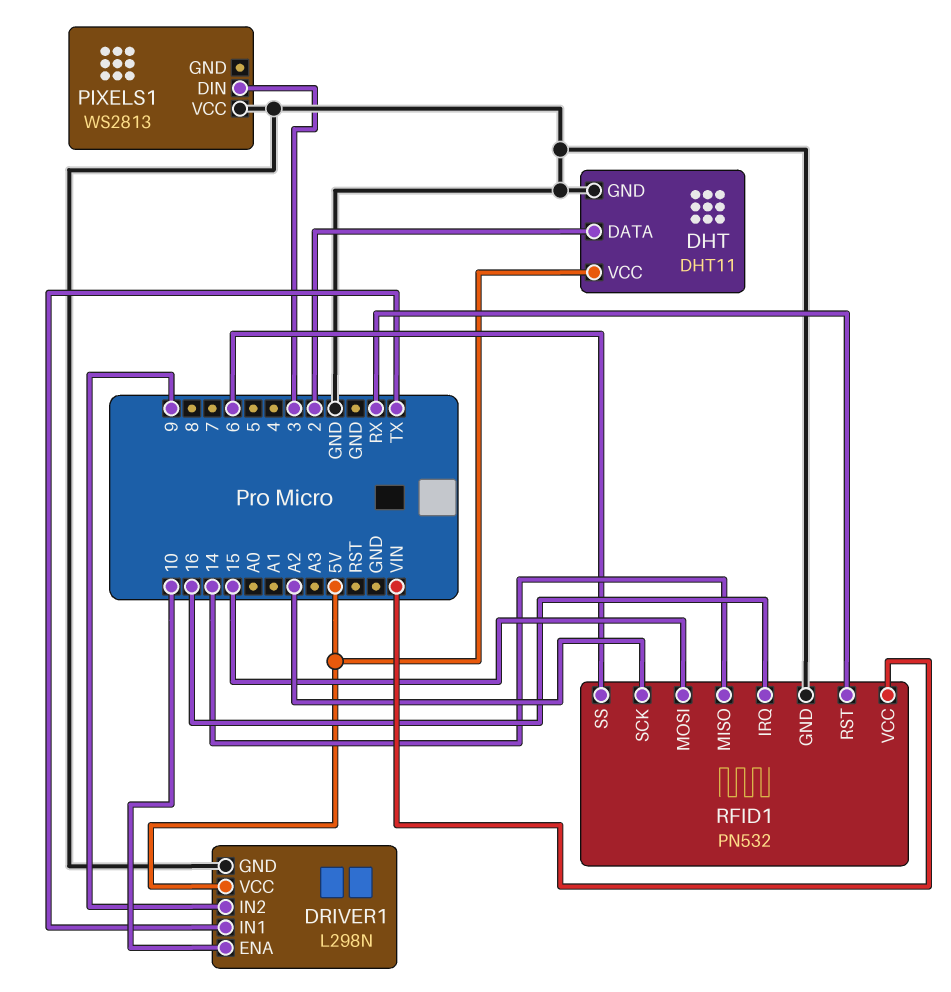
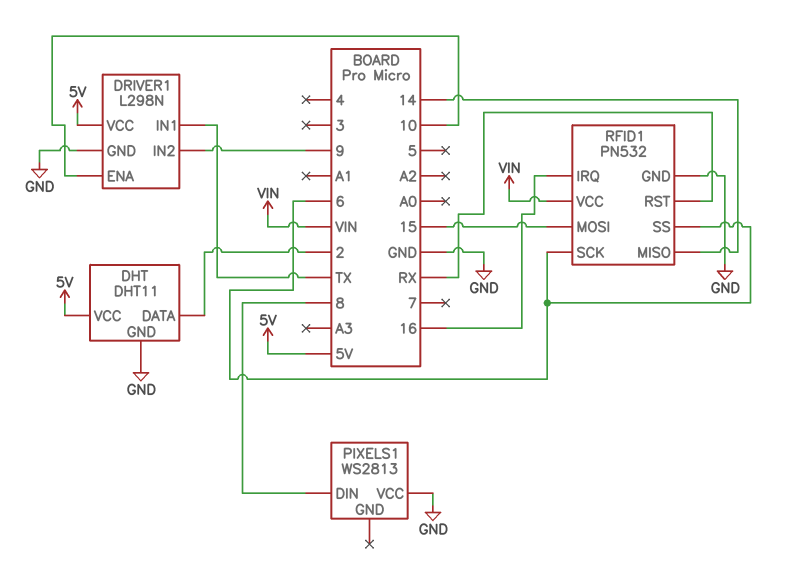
PIXELS1 pin DIN: 3 -> 8
RFID1 pin SCK: A2 -> 6

